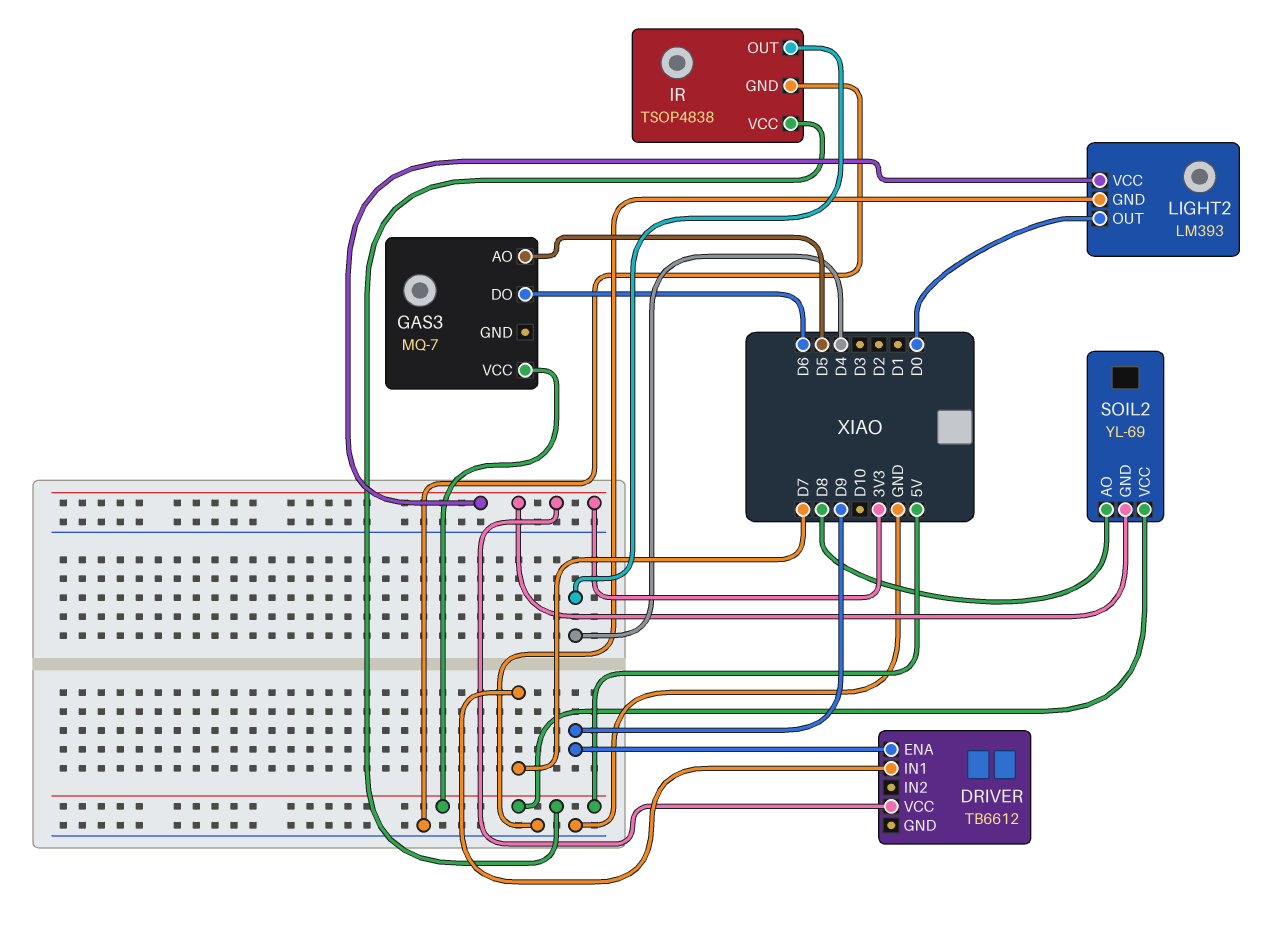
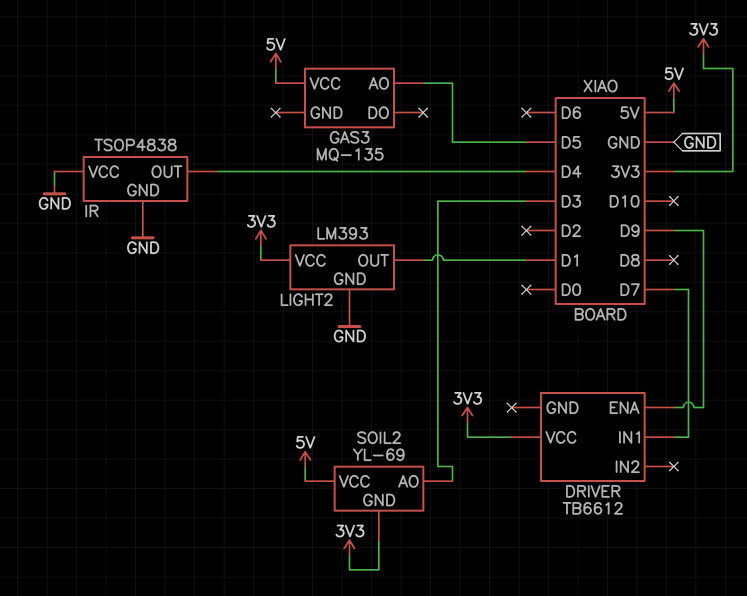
GAS3: MQ-7 -> MQ-135
GAS3 pin DO: D6 -> none
IR pin VCC: 5V -> GND
LIGHT2 pin OUT: D0 -> D1
SOIL2 pin AO: D8 -> D3

